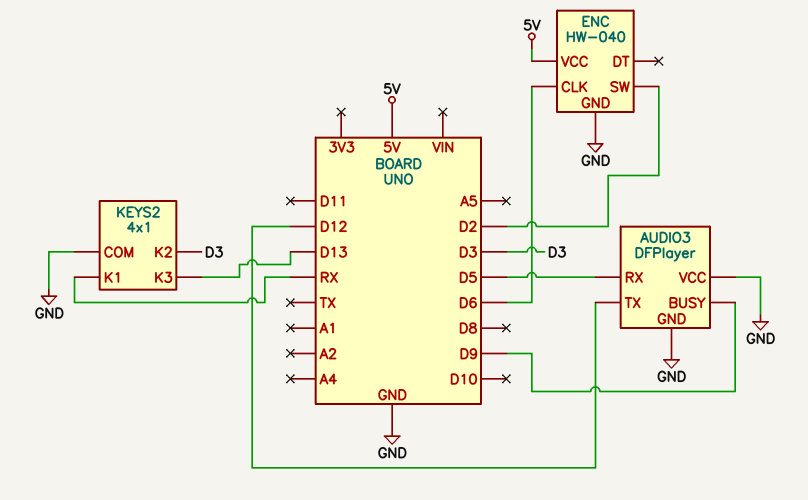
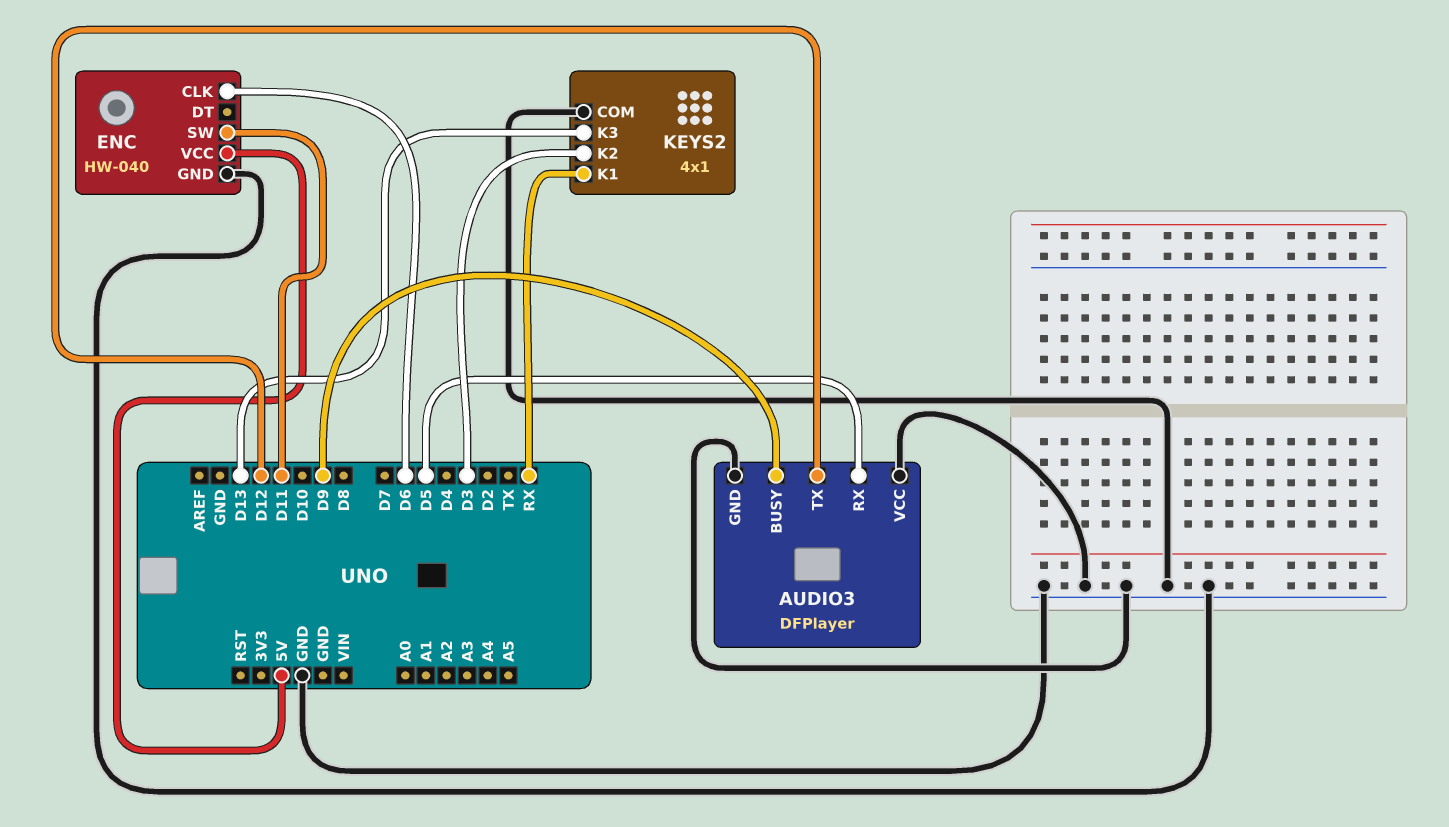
ENC pin SW: D2 -> D11

